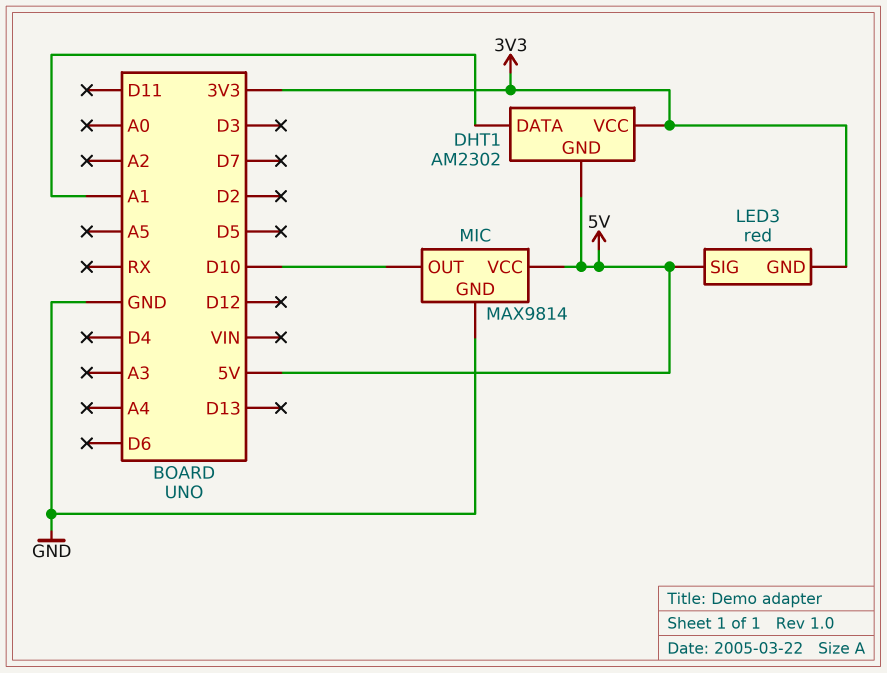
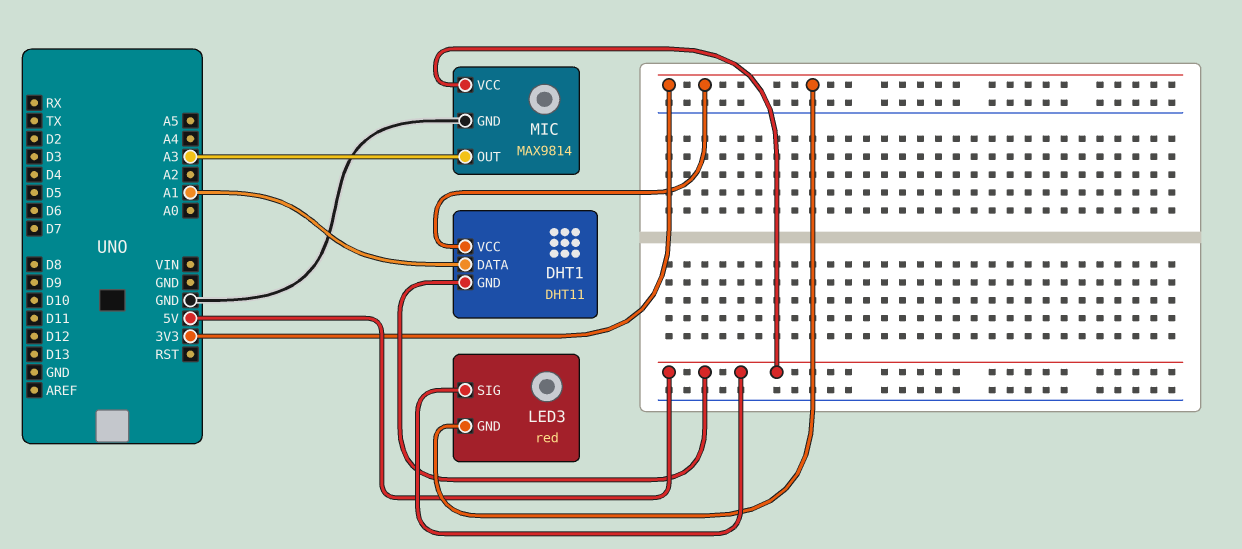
DHT1: AM2302 -> DHT11
MIC pin OUT: D10 -> A3

